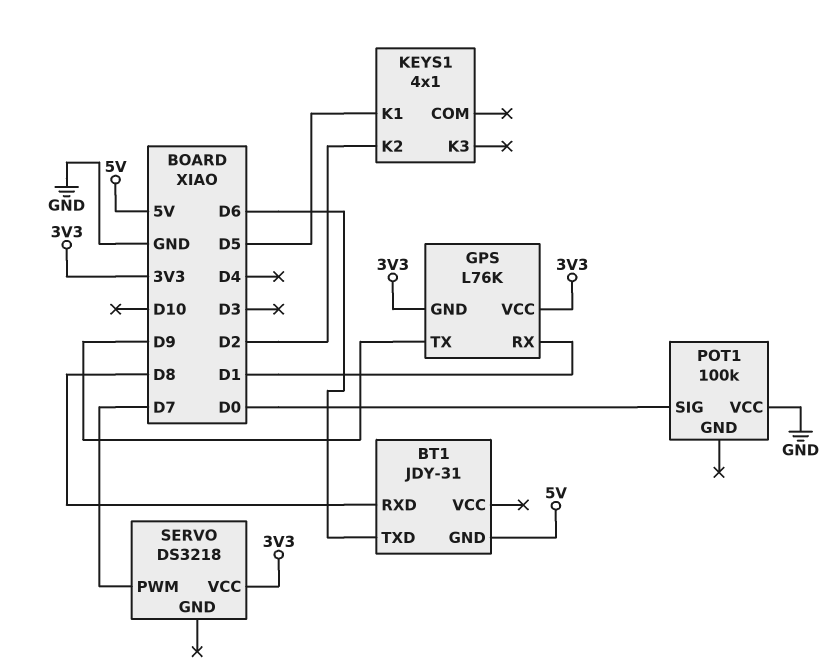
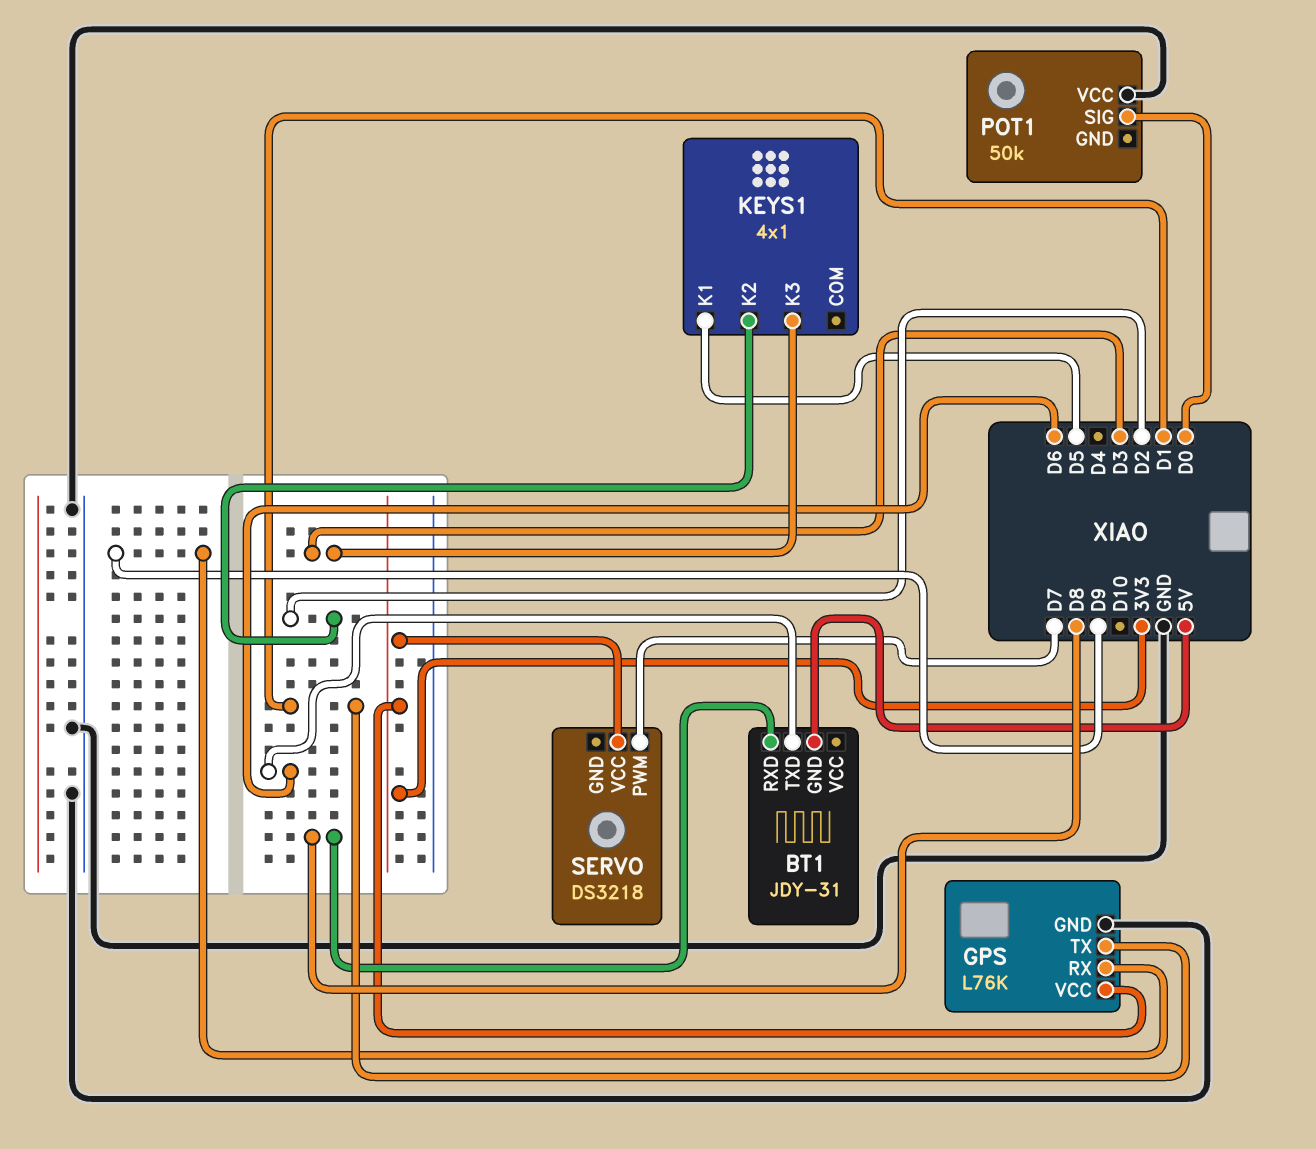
GPS pin GND: 3V3 -> GND
GPS pin RX: D1 -> D9
GPS pin TX: D9 -> D1
KEYS1 pin K3: none -> D3
POT1: 100k -> 50k

